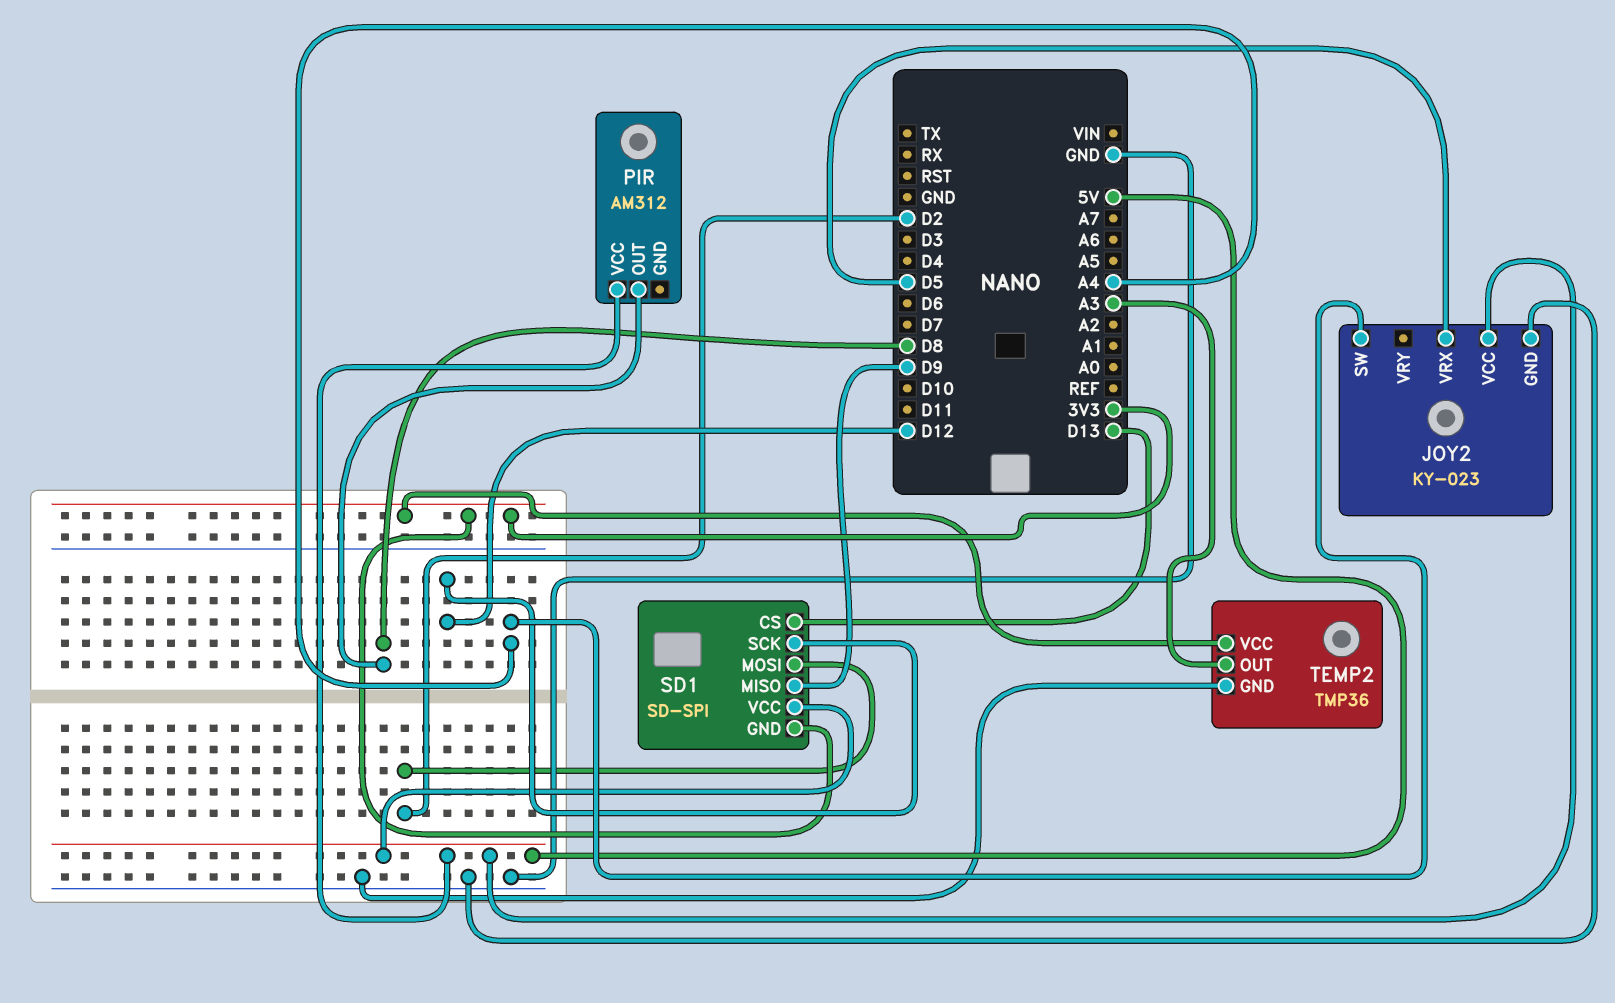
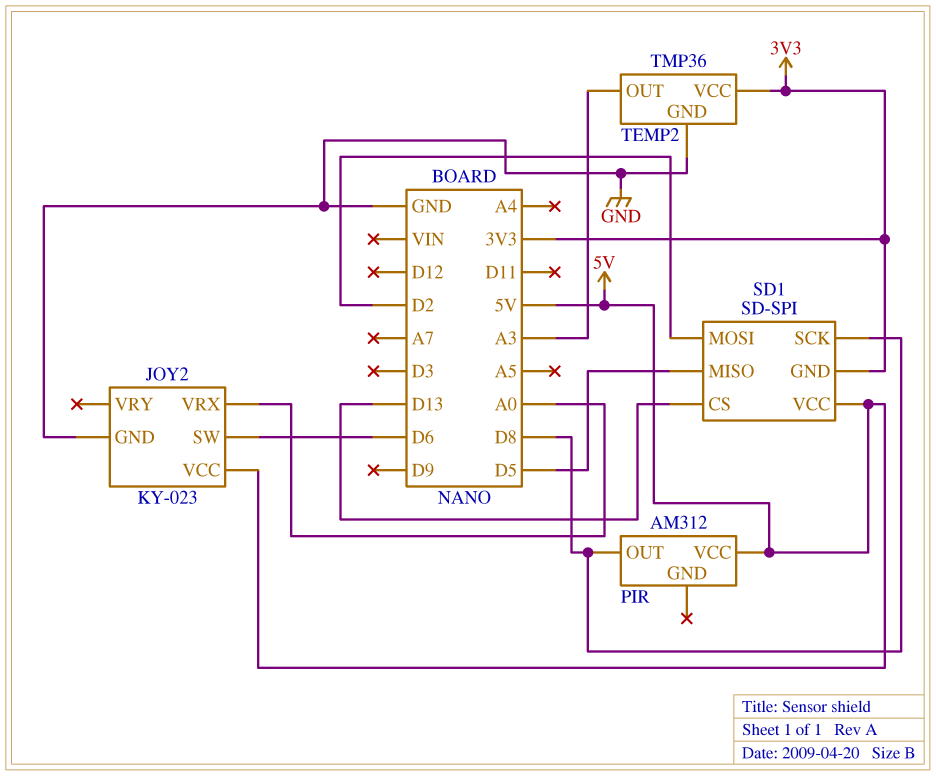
JOY2 pin SW: A4 -> D6
JOY2 pin VRX: D5 -> A0
SD1 pin MISO: D9 -> D5
SD1 pin SCK: D12 -> D8

